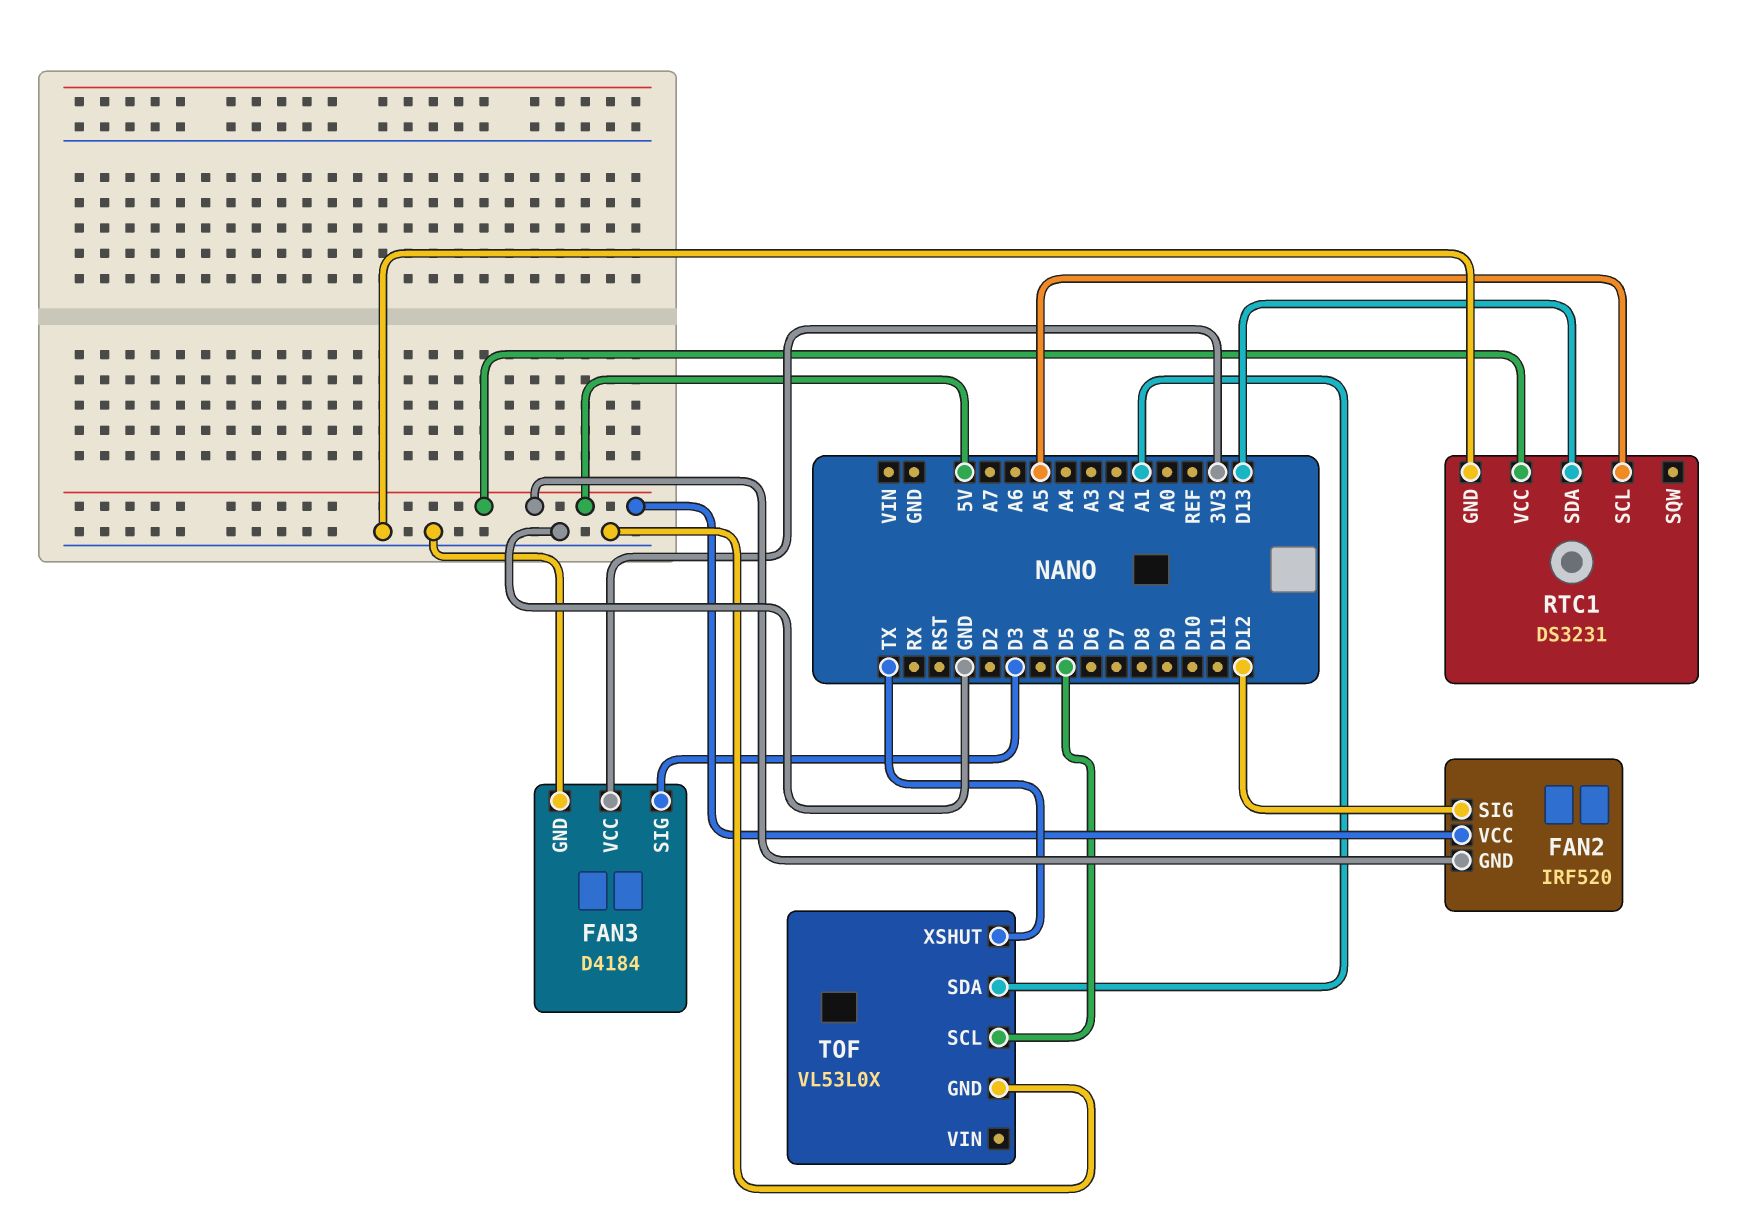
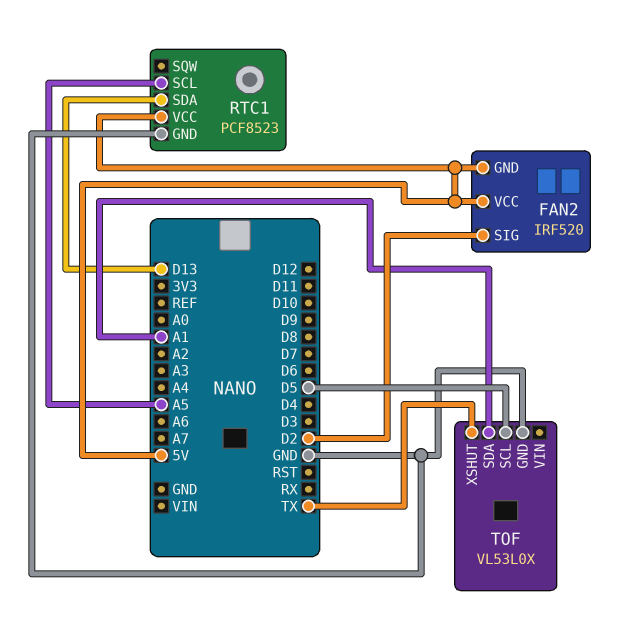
FAN2 pin SIG: D12 -> D2
FAN3: D4184 -> none
FAN3 pin GND: GND -> none
FAN3 pin SIG: D3 -> none
FAN3 pin VCC: 3V3 -> none
RTC1: DS3231 -> PCF8523

